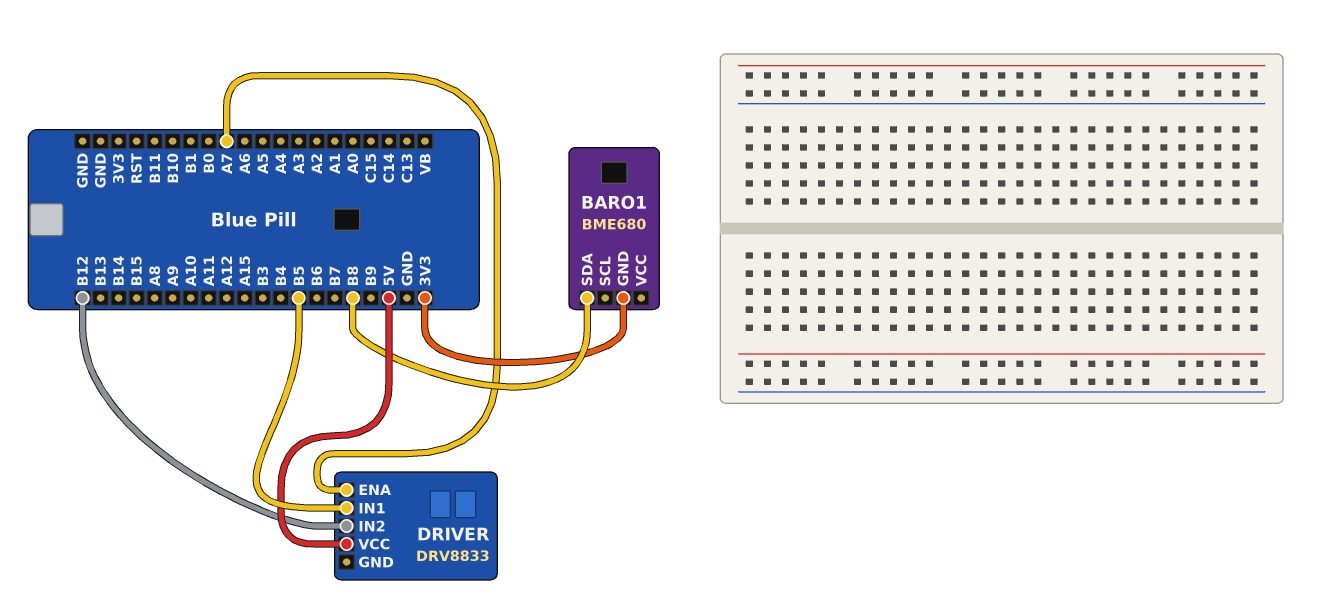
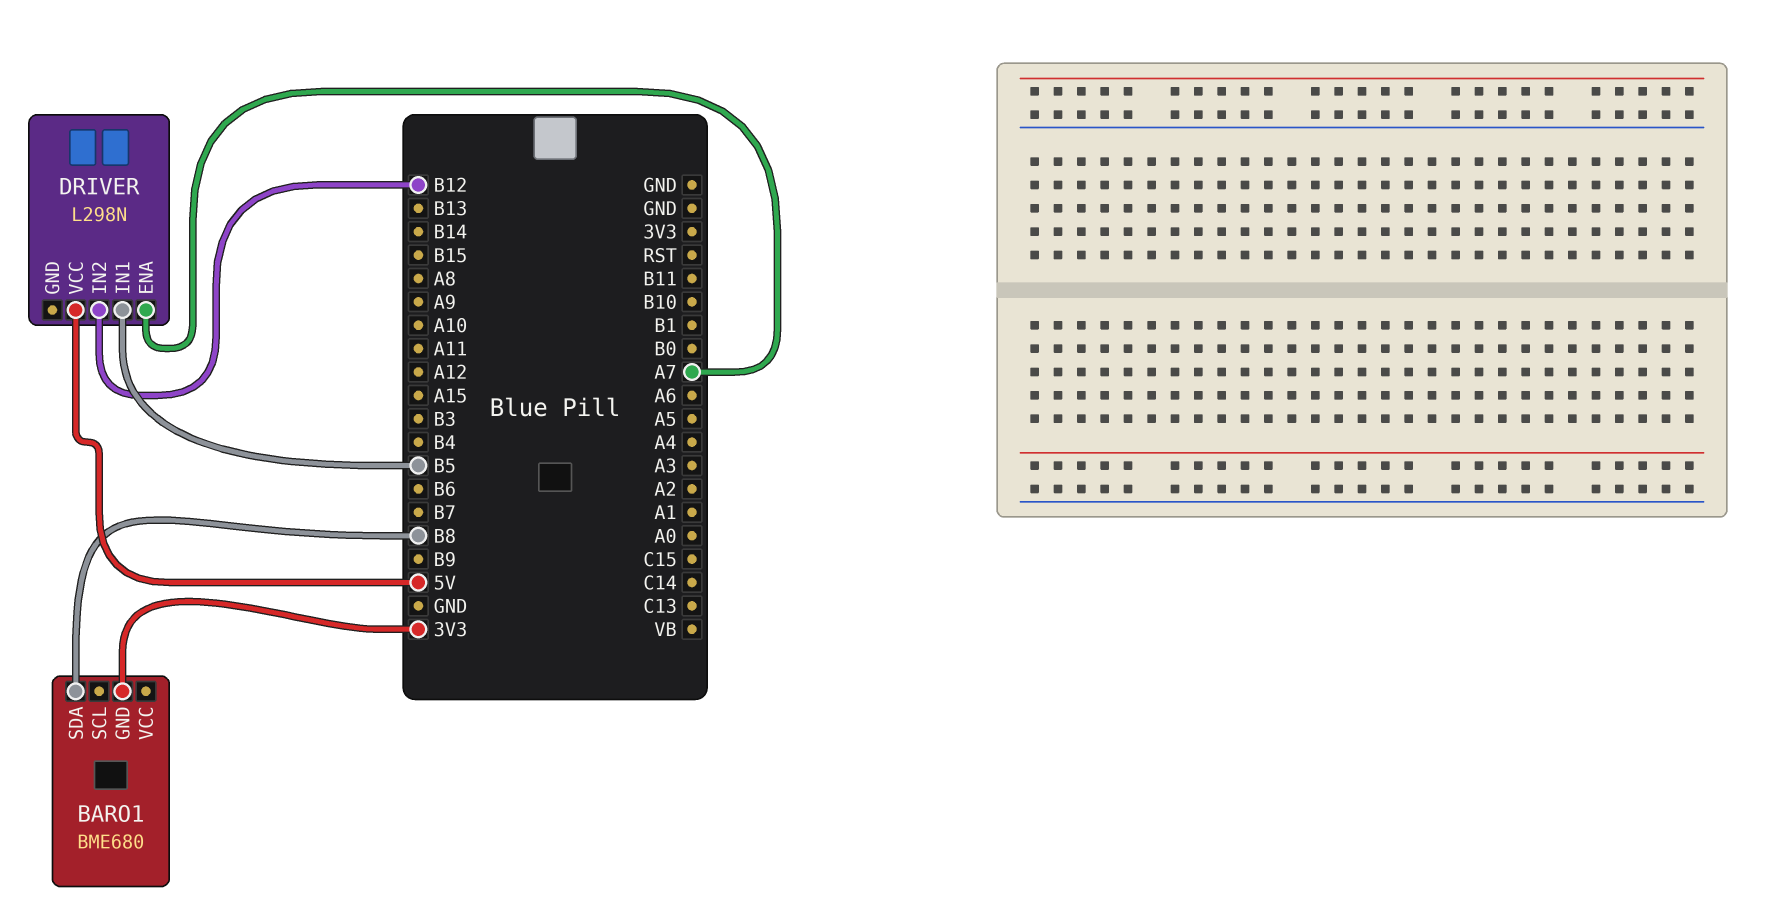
DRIVER: DRV8833 -> L298N

